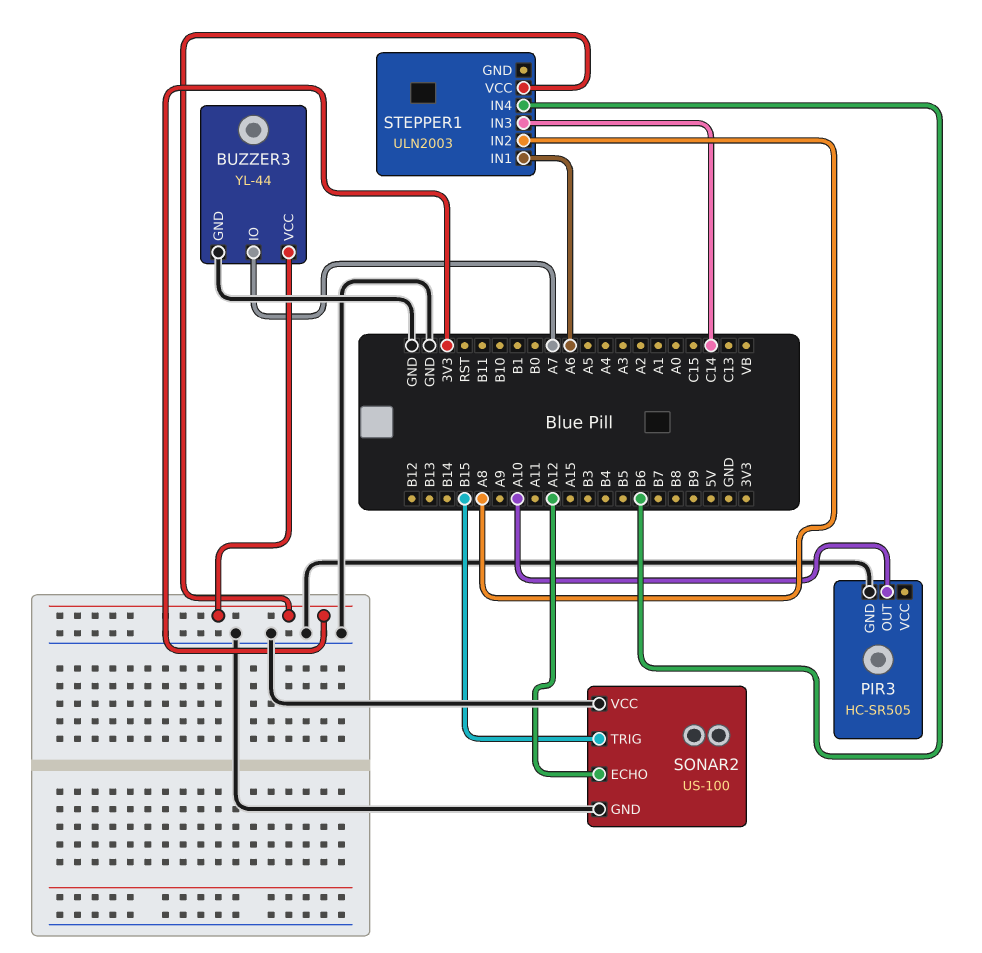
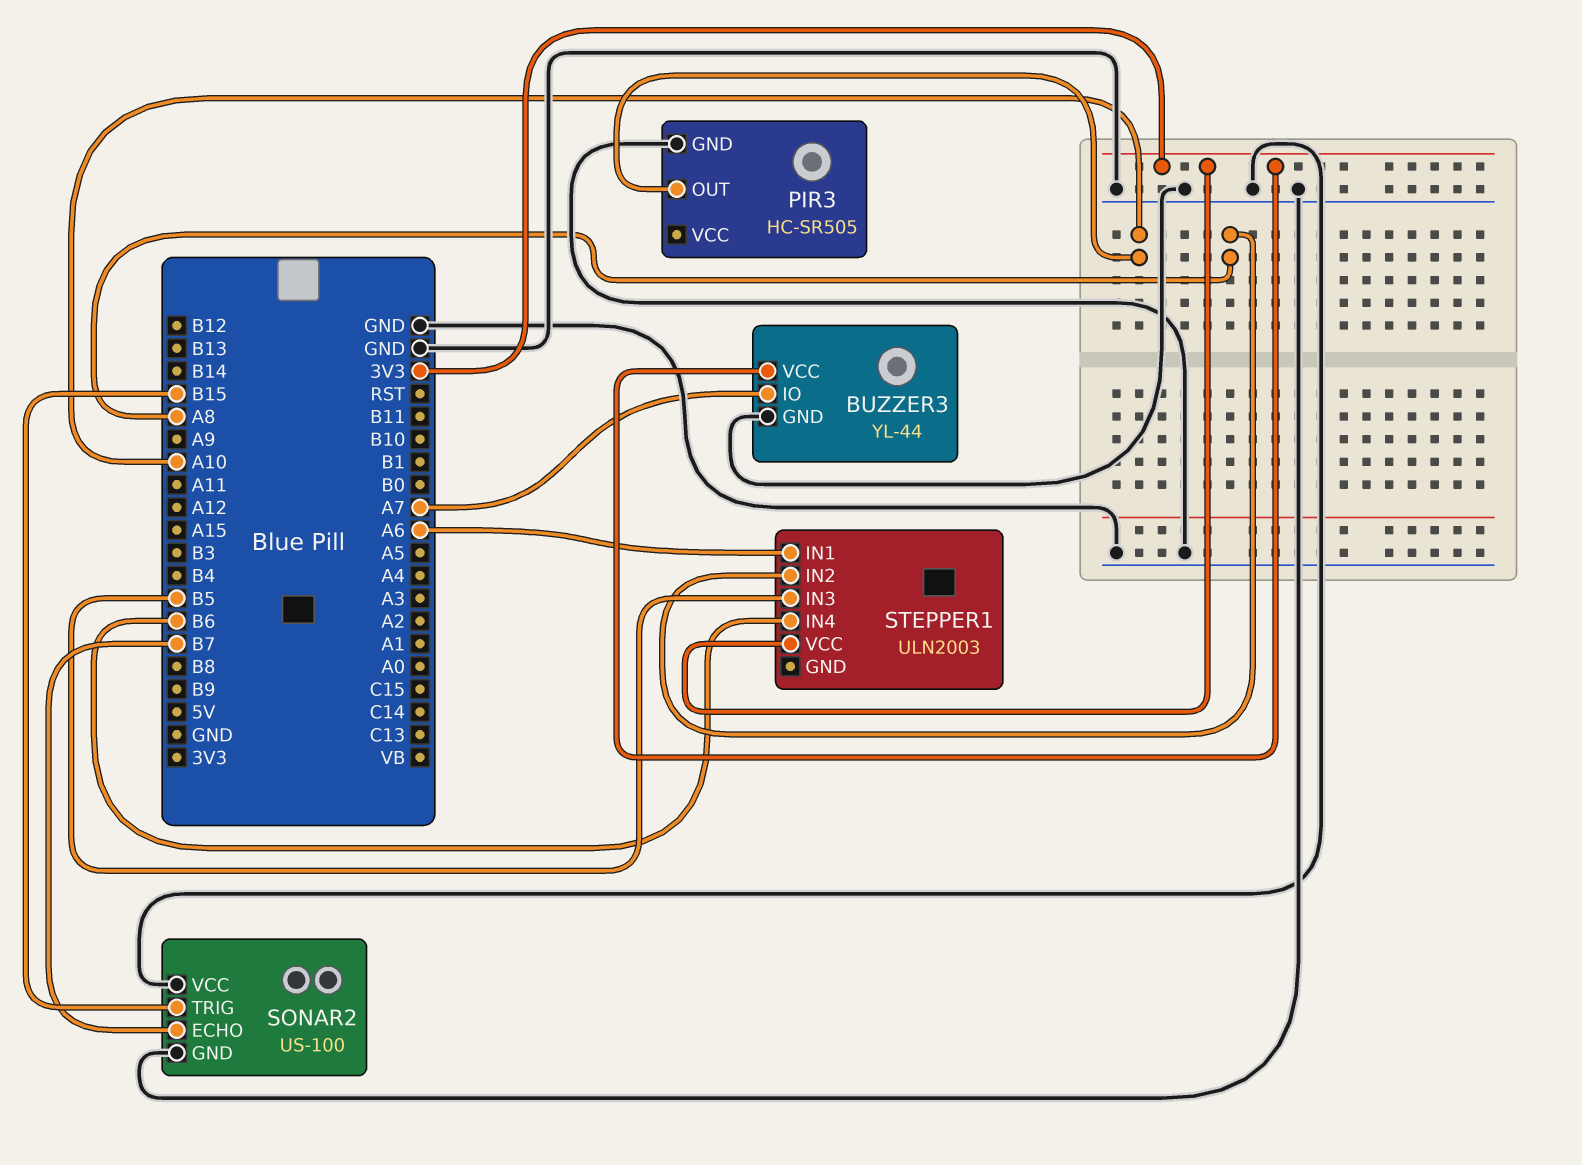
SONAR2 pin ECHO: A12 -> B7
STEPPER1 pin IN3: C14 -> B5

